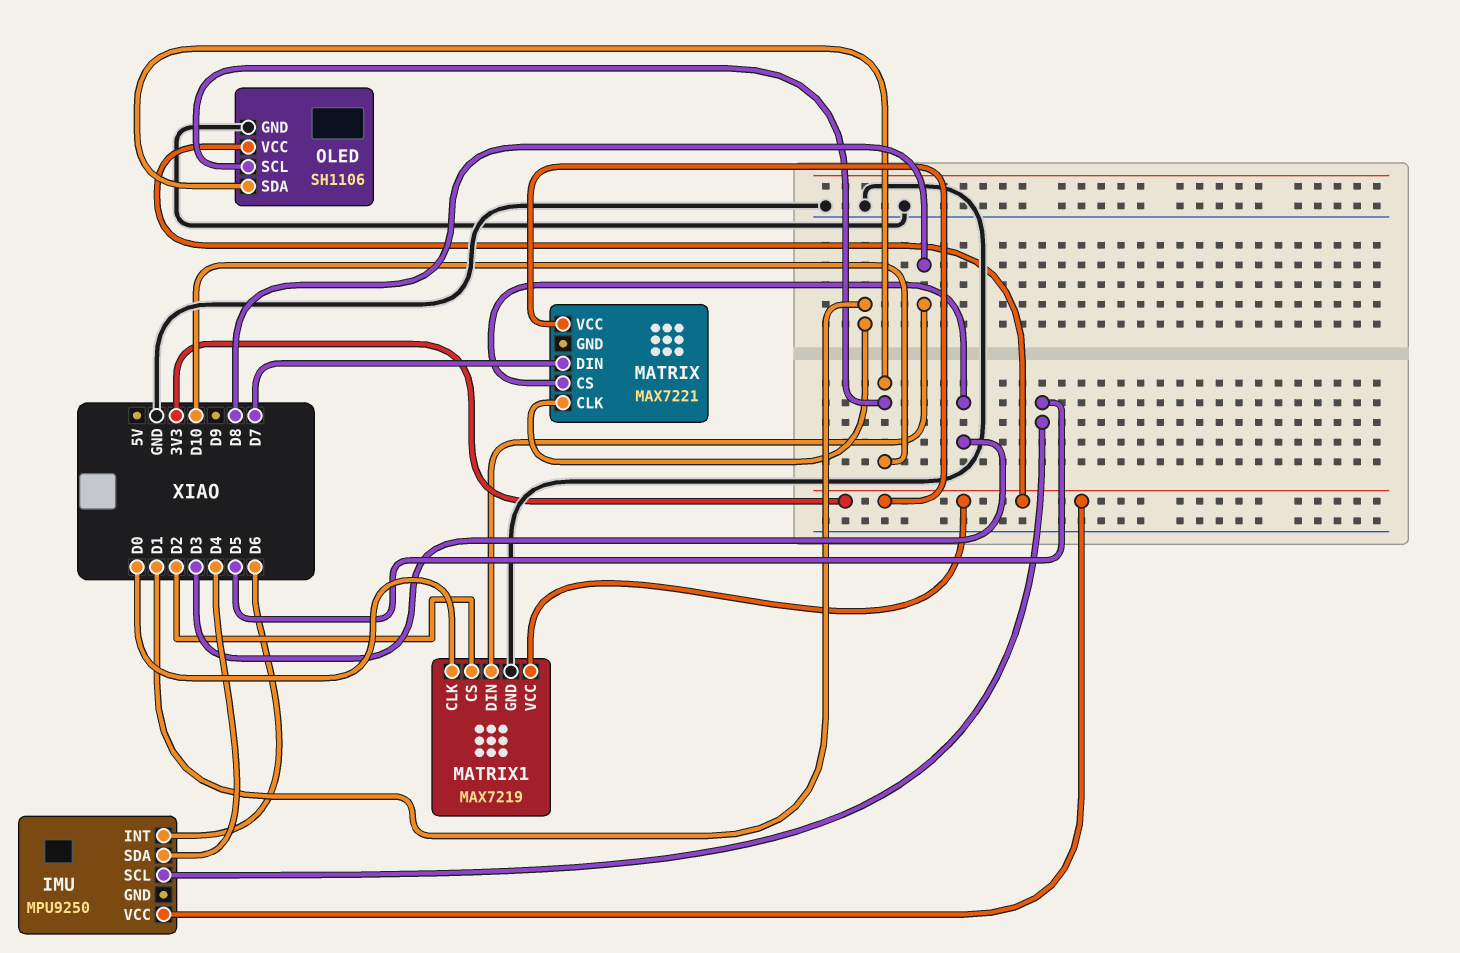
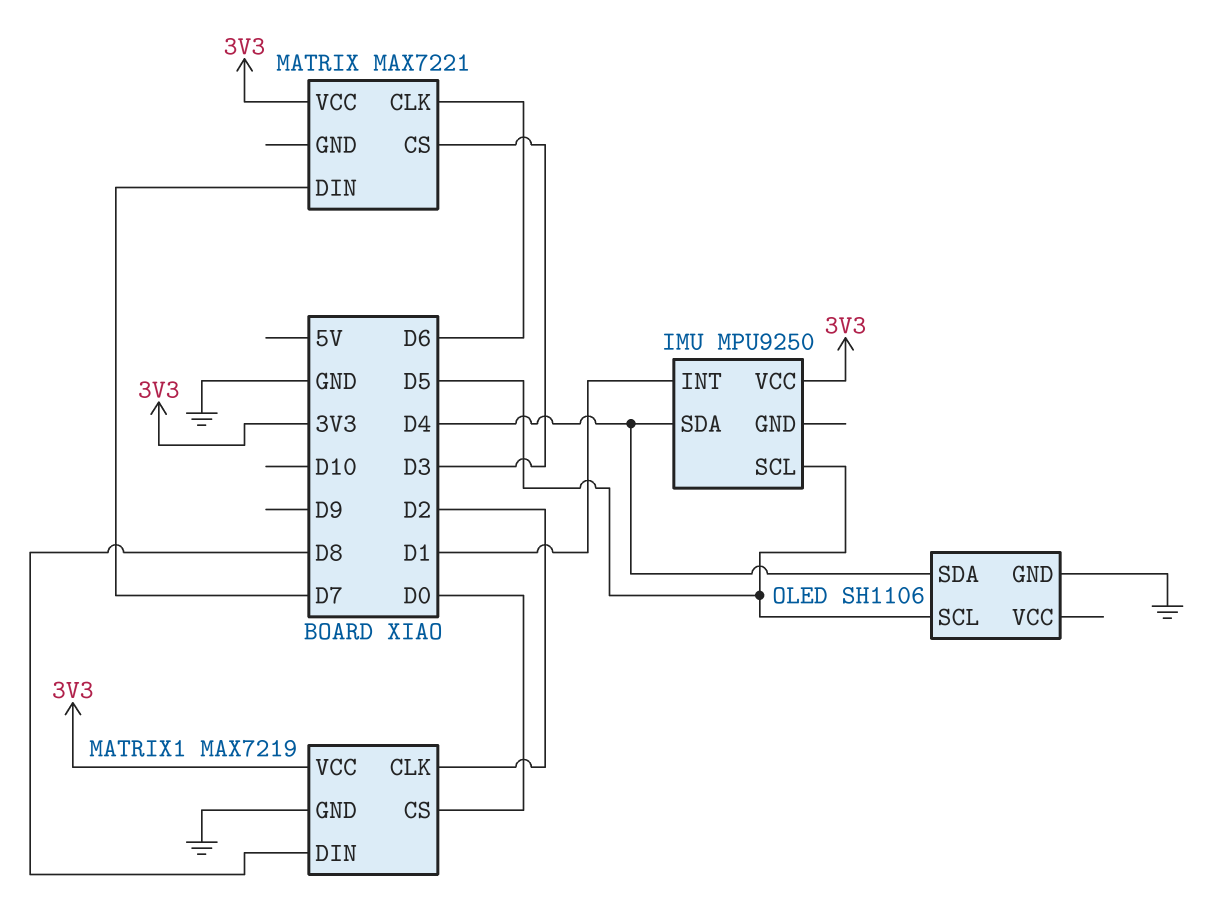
IMU pin INT: D6 -> D1
MATRIX pin CLK: D1 -> D6
MATRIX1 pin CLK: D0 -> D2
MATRIX1 pin CS: D2 -> D0
OLED pin SCL: D10 -> D5
OLED pin SDA: D10 -> D4
OLED pin VCC: 3V3 -> none

